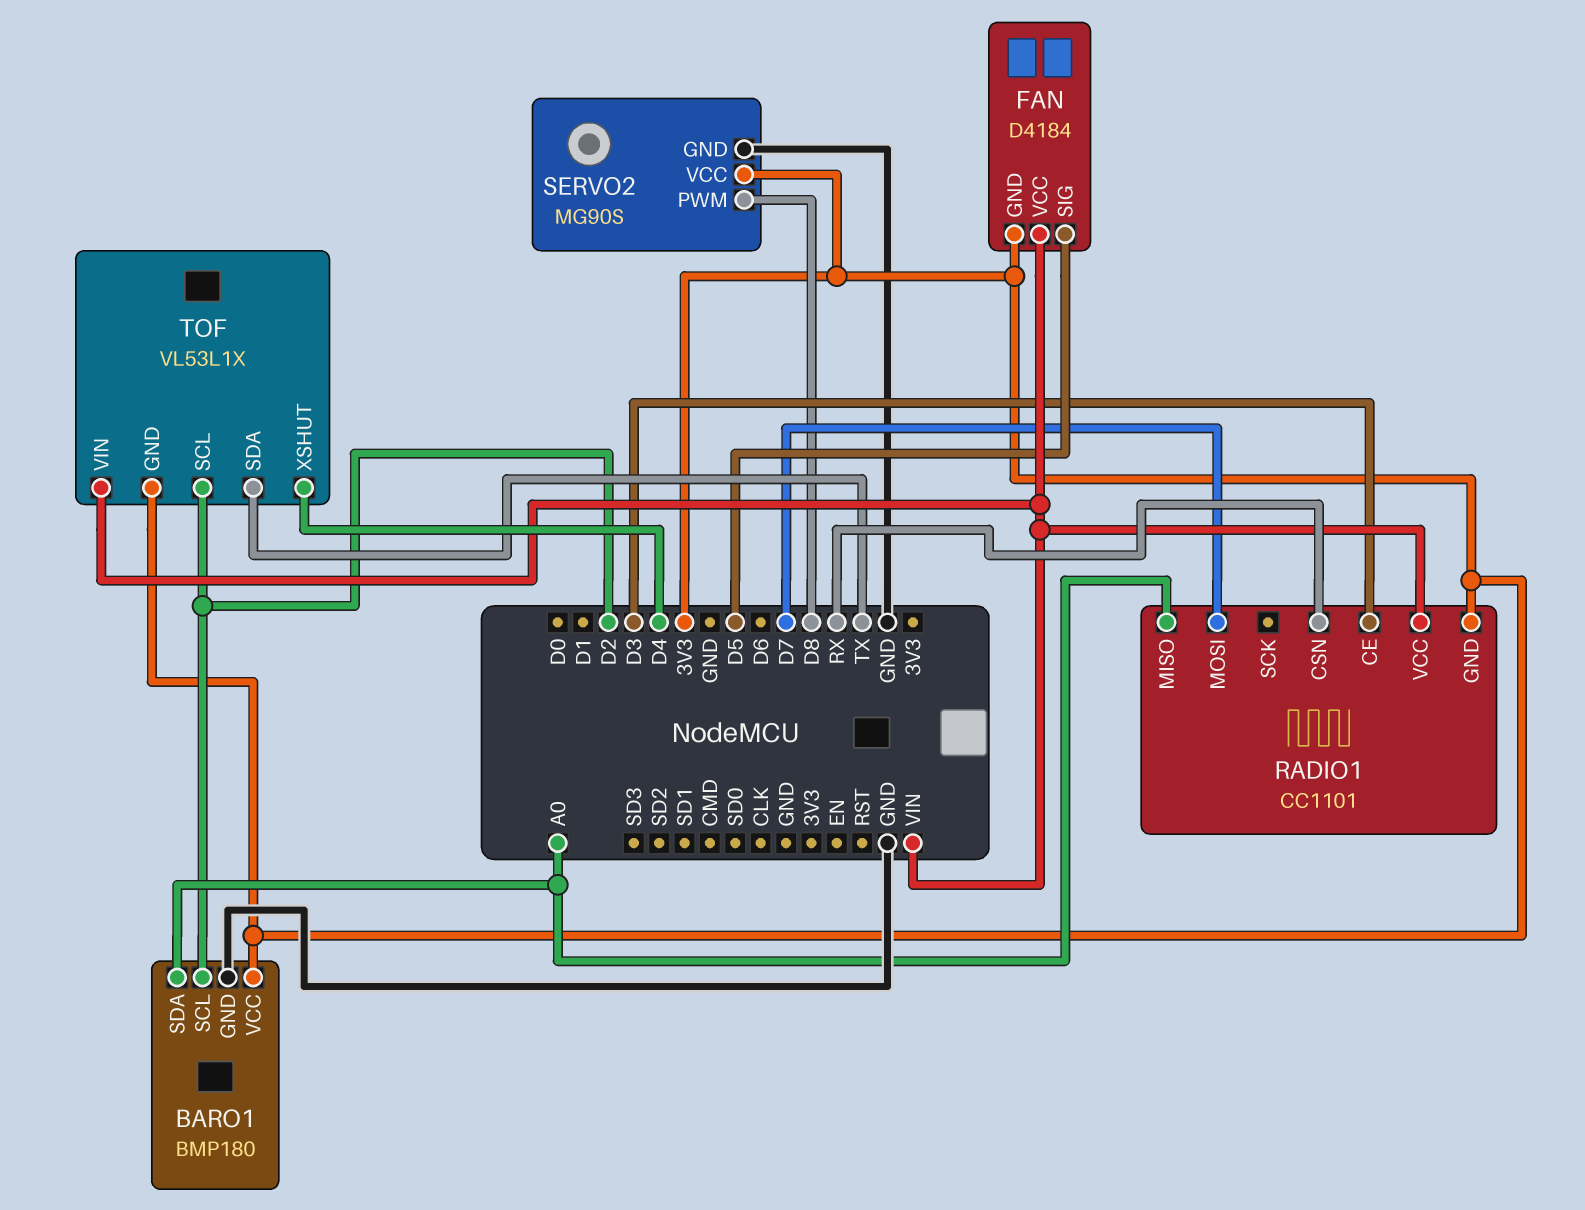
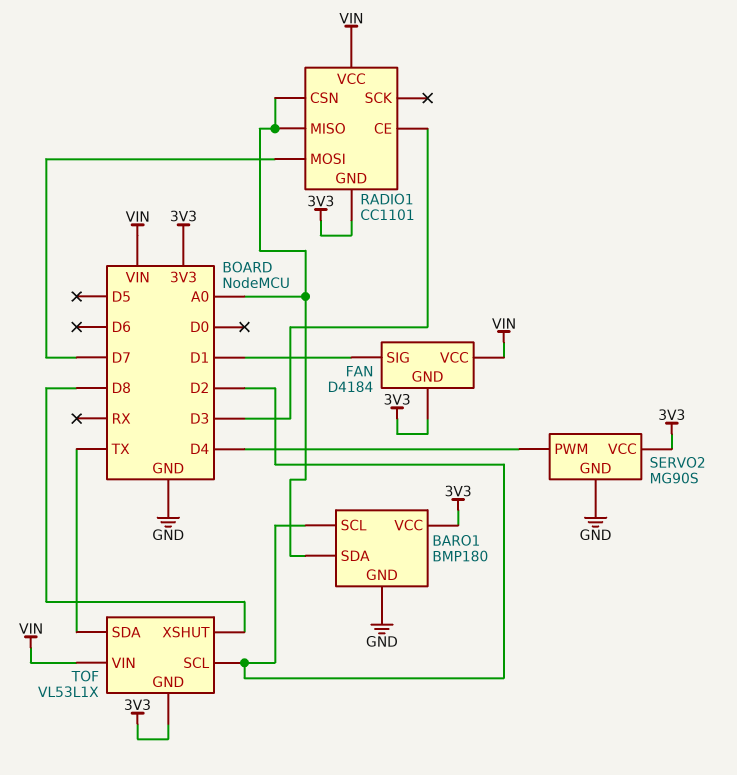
FAN pin SIG: D5 -> D1
RADIO1 pin CSN: RX -> A0
SERVO2 pin PWM: D8 -> D4
TOF pin XSHUT: D4 -> D8

